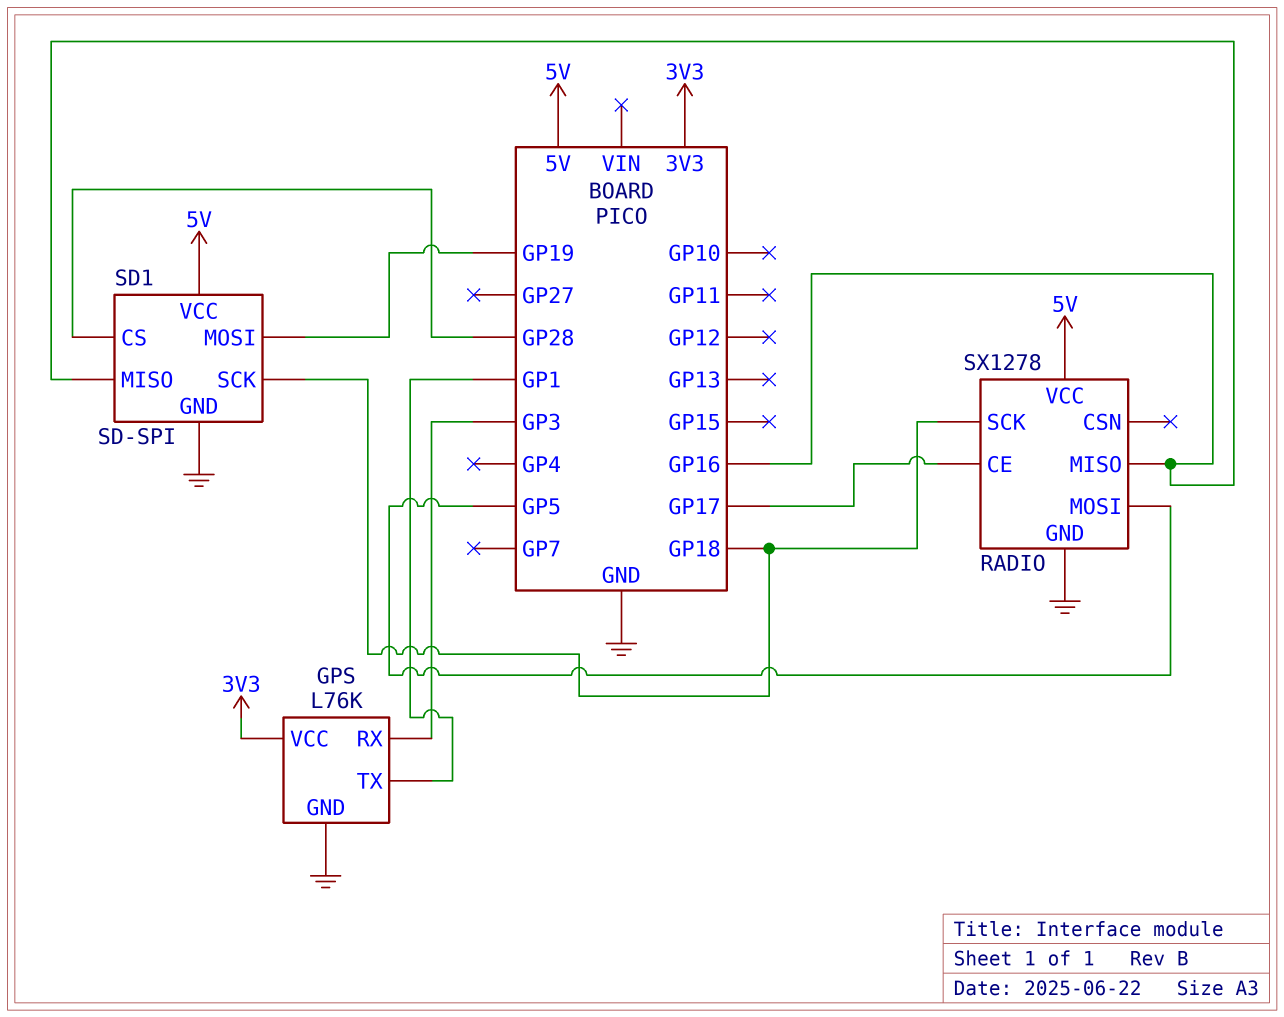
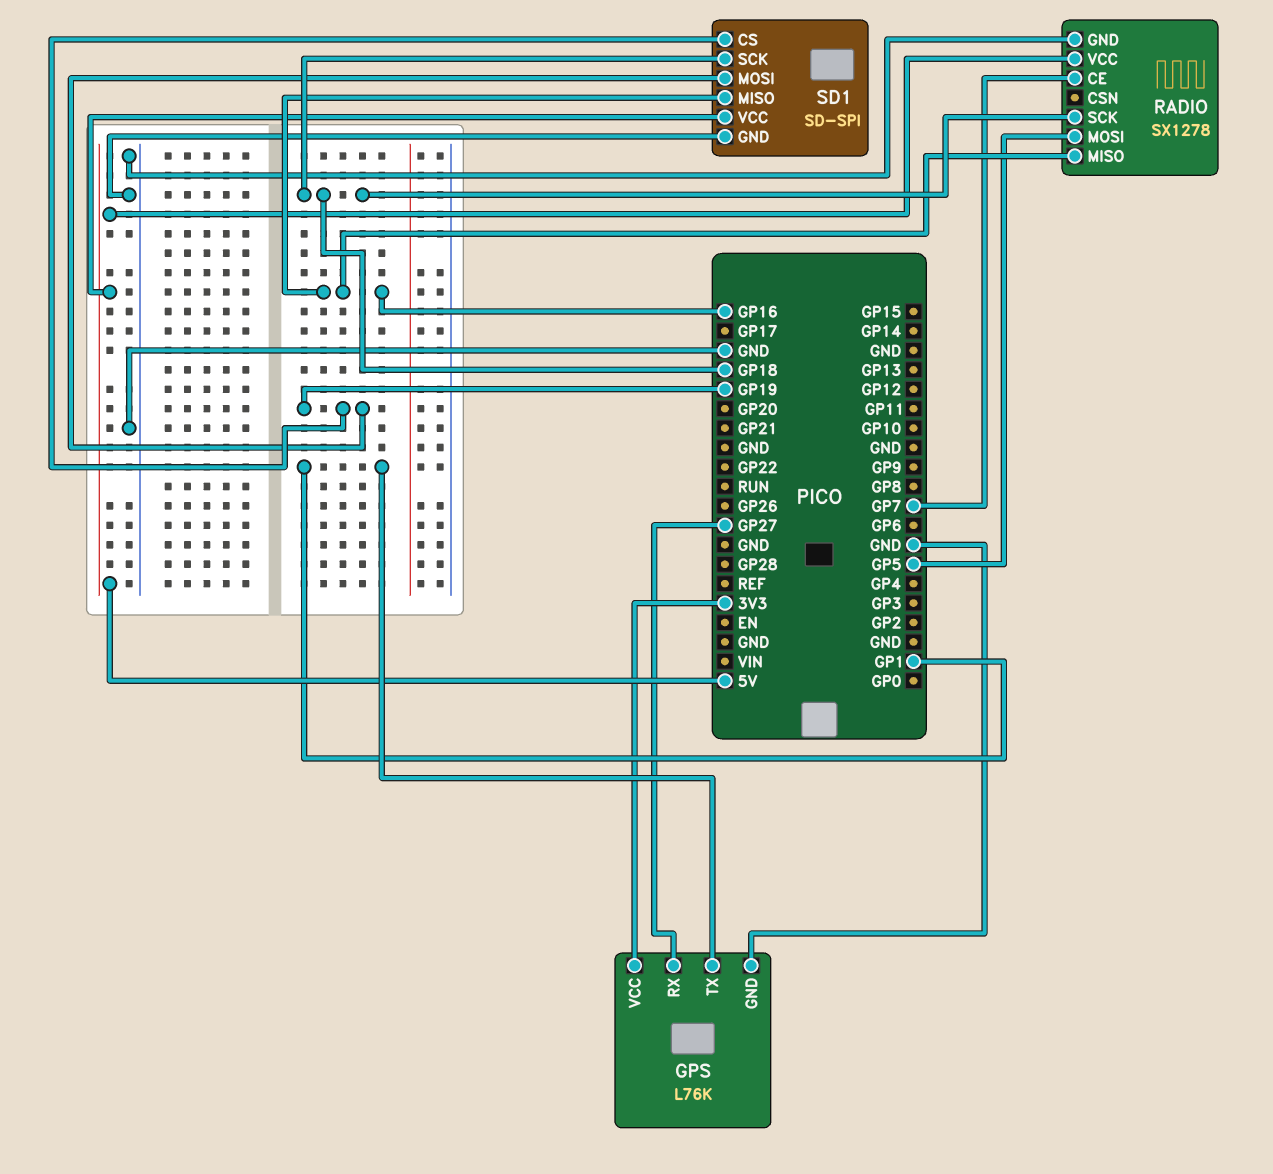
GPS pin RX: GP3 -> GP27
RADIO pin CE: GP17 -> GP7
SD1 pin CS: GP28 -> GP19

